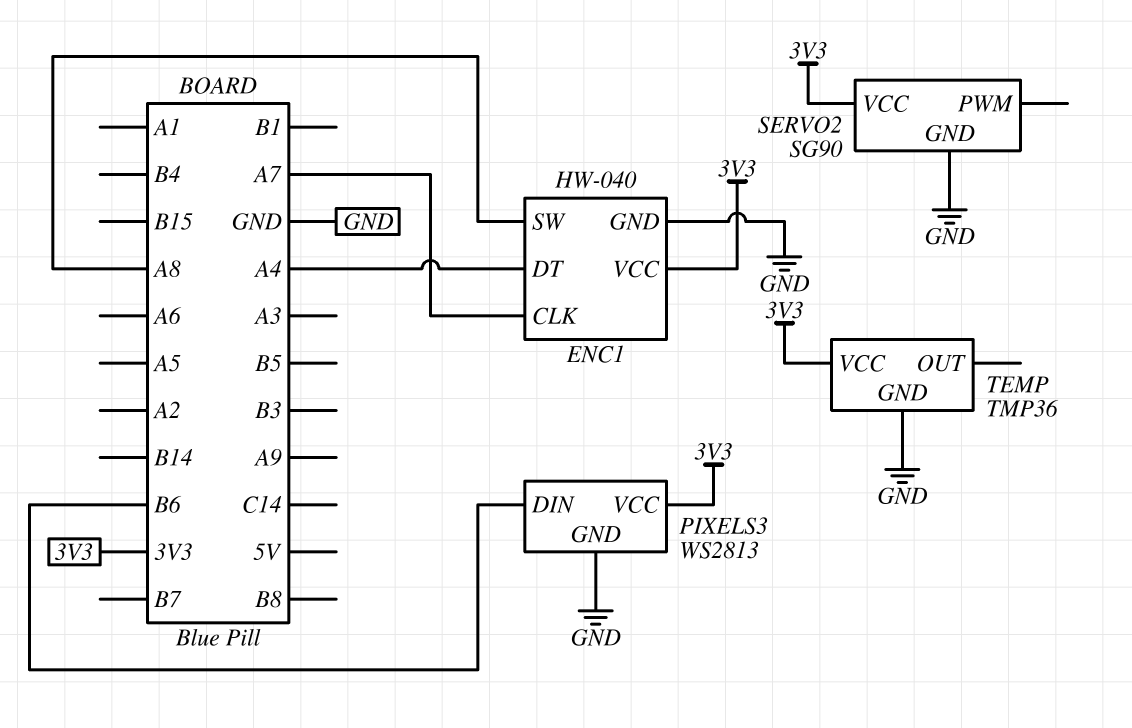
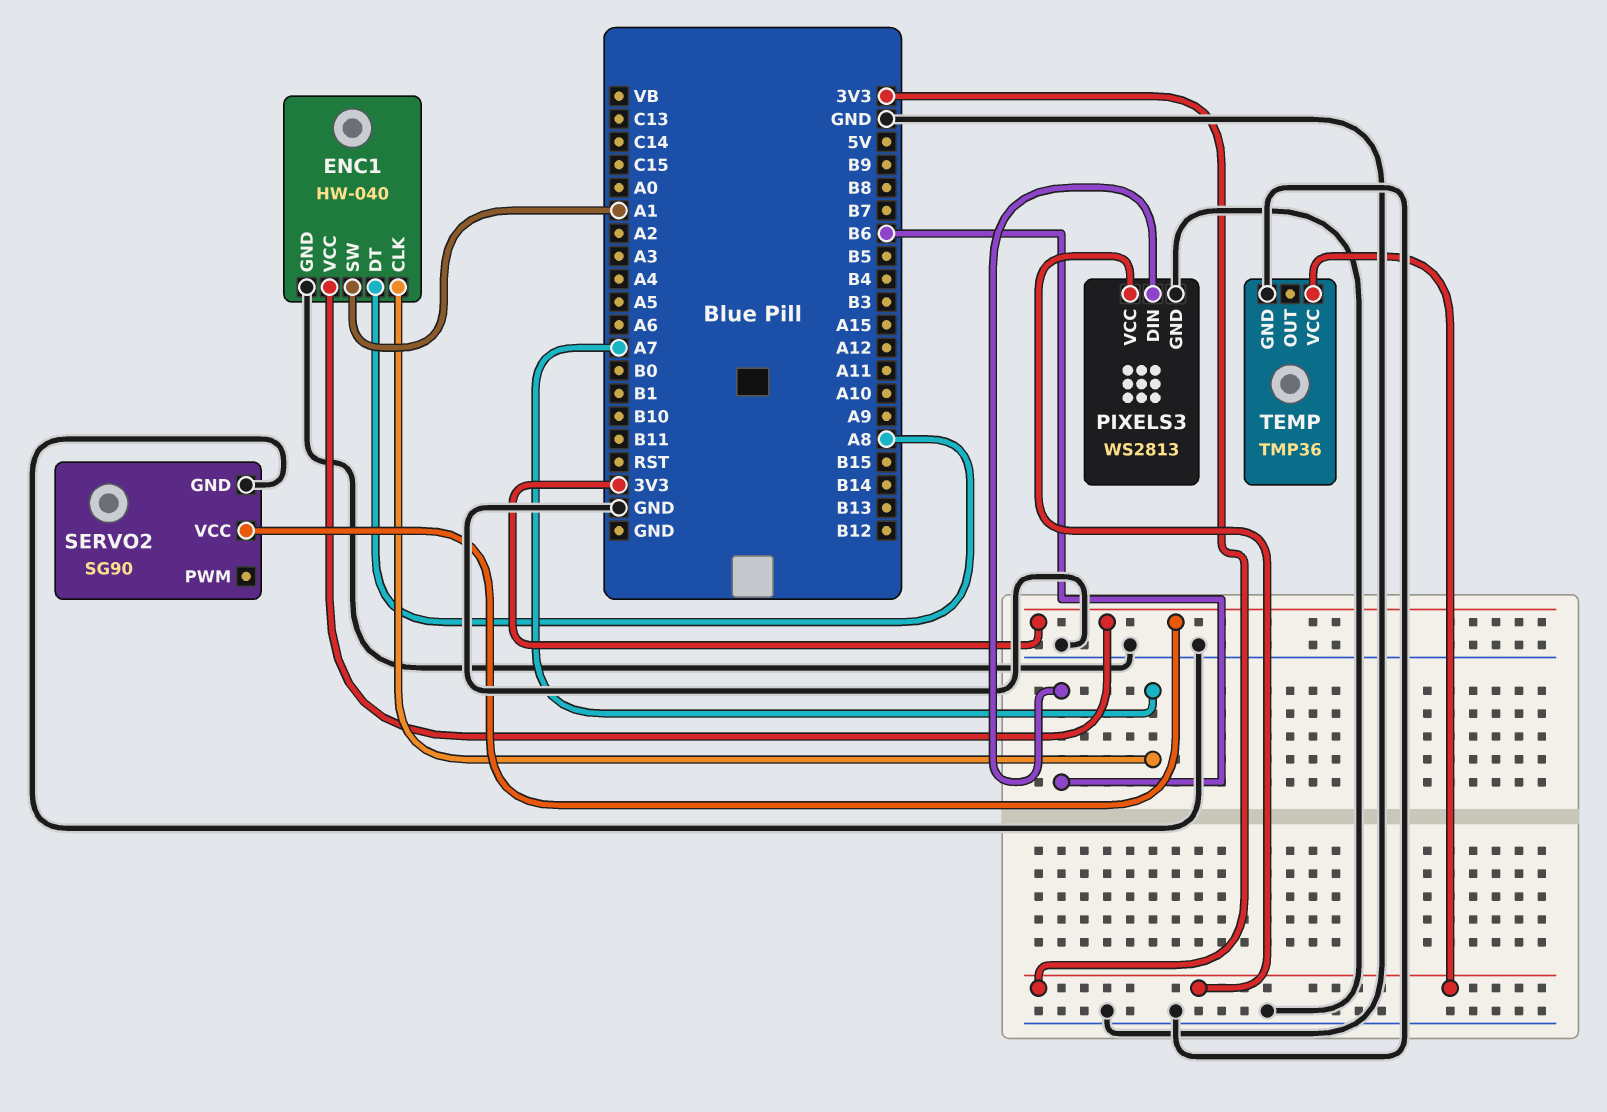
ENC1 pin DT: A4 -> A8
ENC1 pin SW: A8 -> A1

